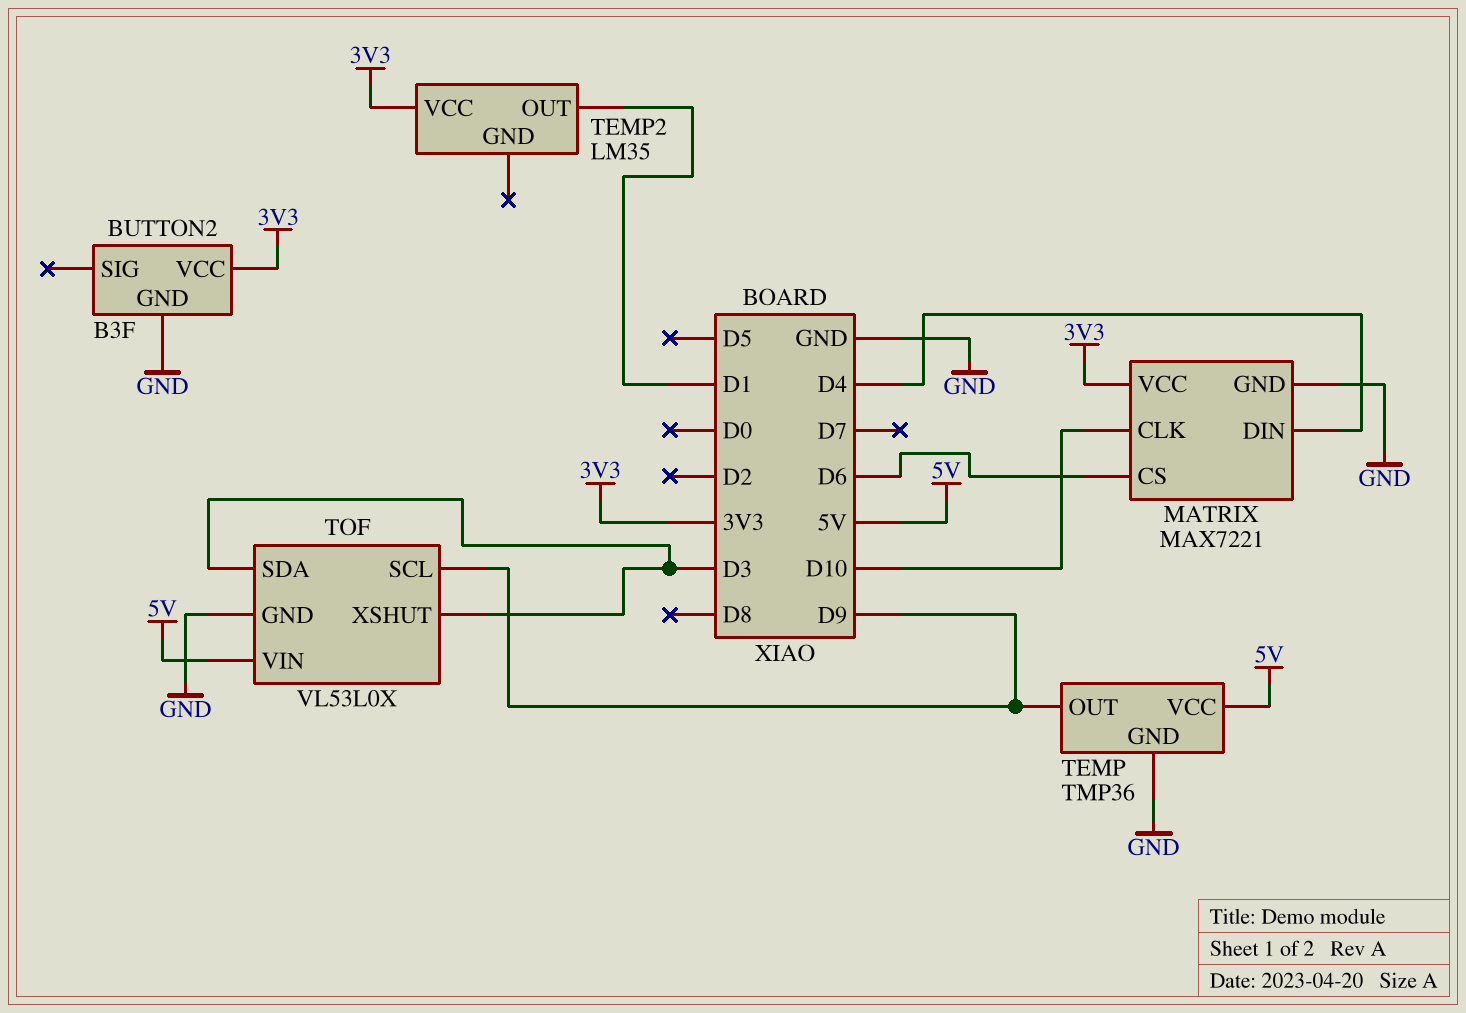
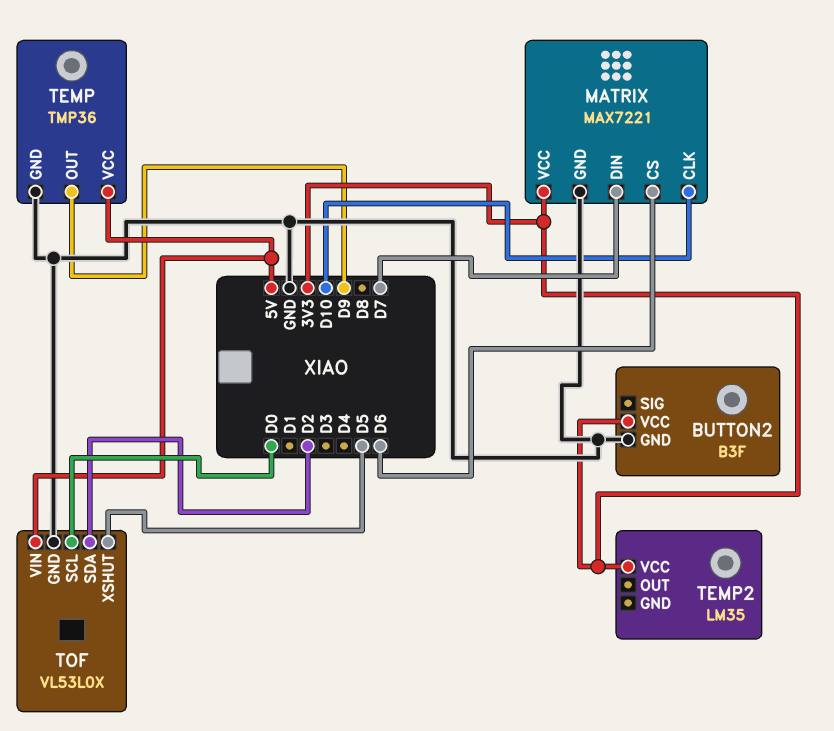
MATRIX pin DIN: D4 -> D7
TEMP2 pin OUT: D1 -> none
TOF pin SCL: D9 -> D0
TOF pin SDA: D3 -> D2
TOF pin XSHUT: D3 -> D5

